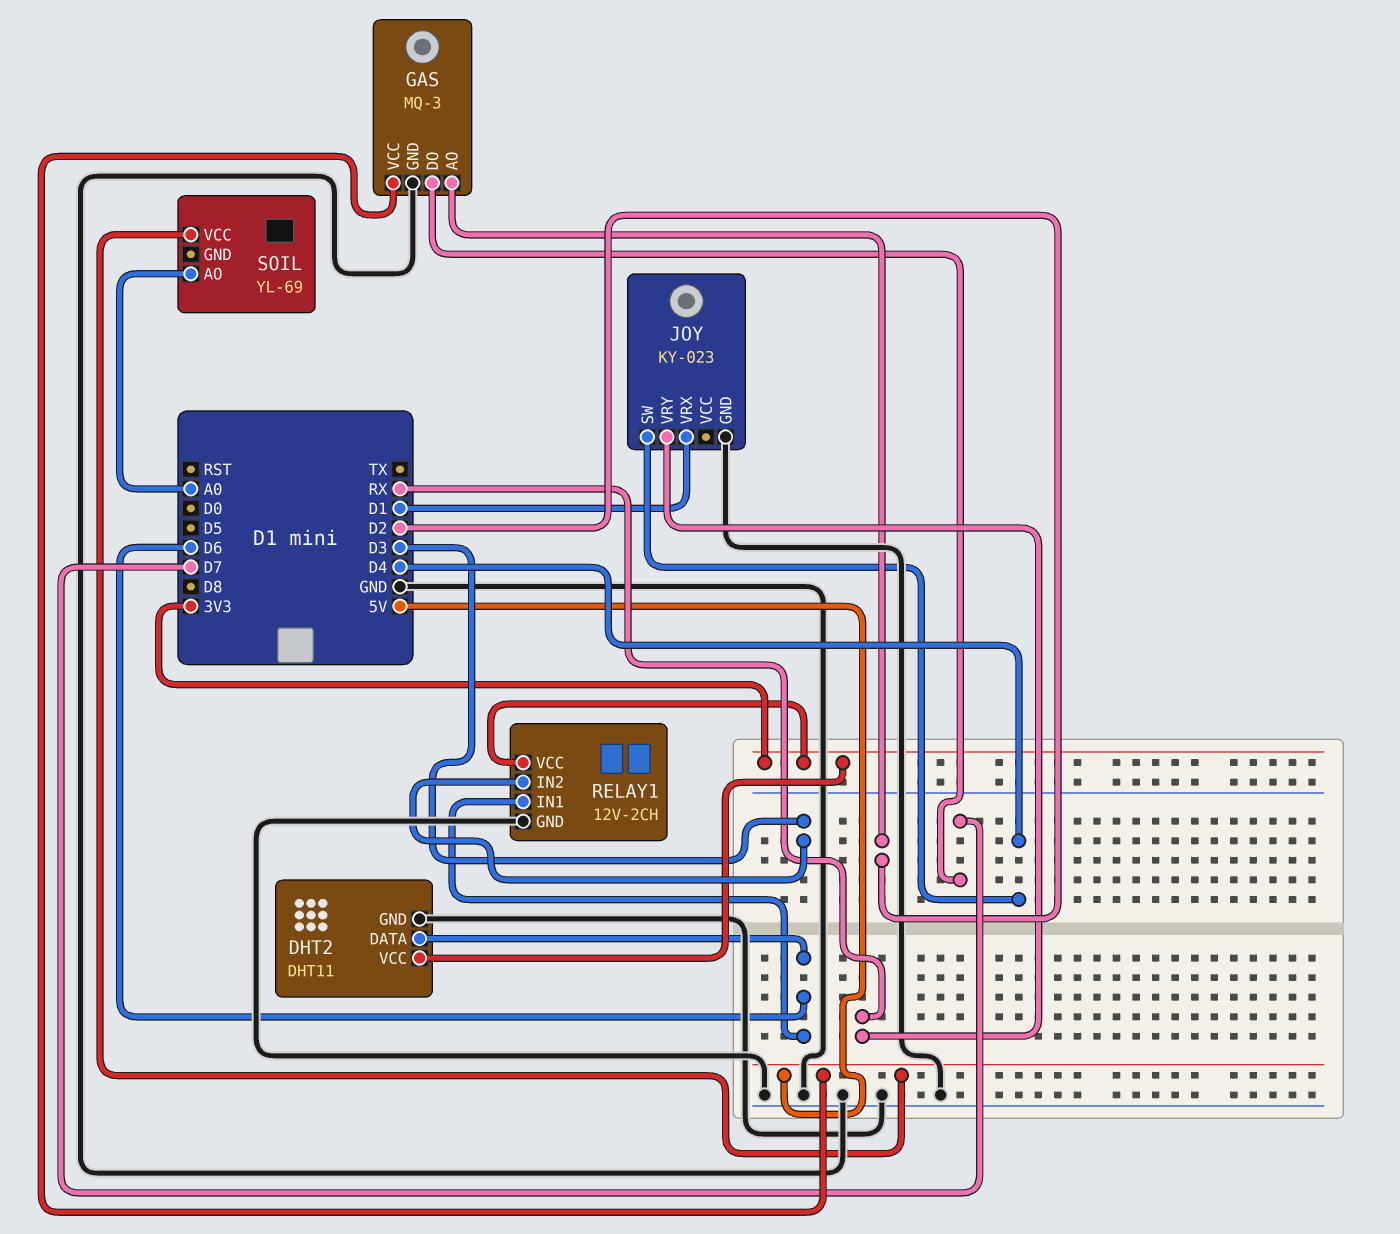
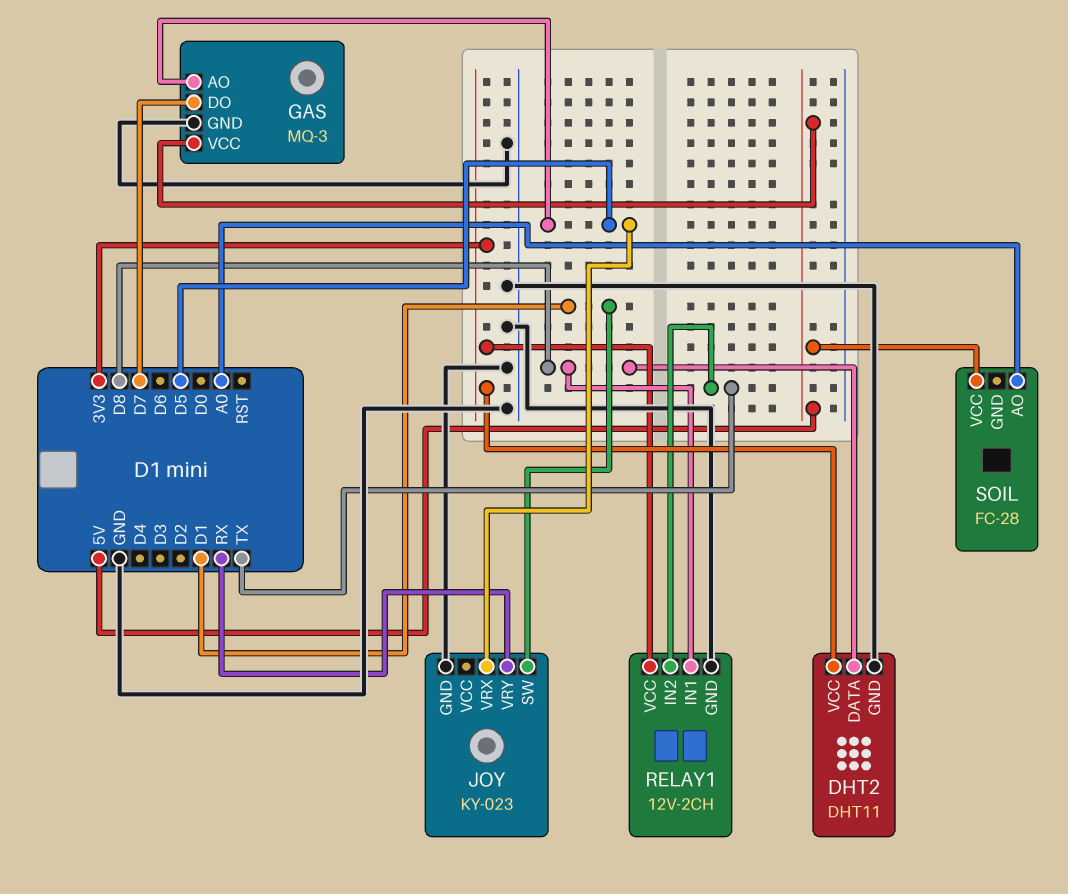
DHT2 pin DATA: D6 -> D8
GAS pin AO: D2 -> D5
JOY pin SW: D4 -> D1
JOY pin VRX: D1 -> D5
RELAY1 pin IN1: D6 -> D8
RELAY1 pin IN2: D3 -> TX
SOIL: YL-69 -> FC-28

